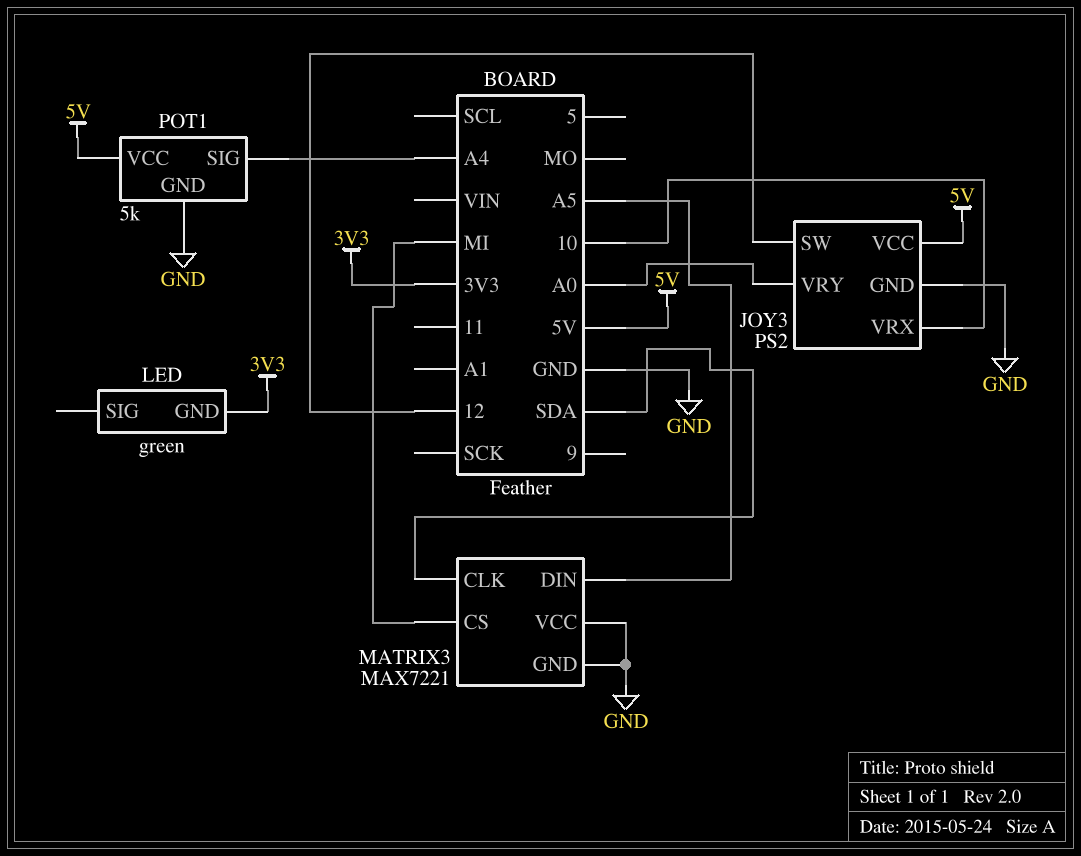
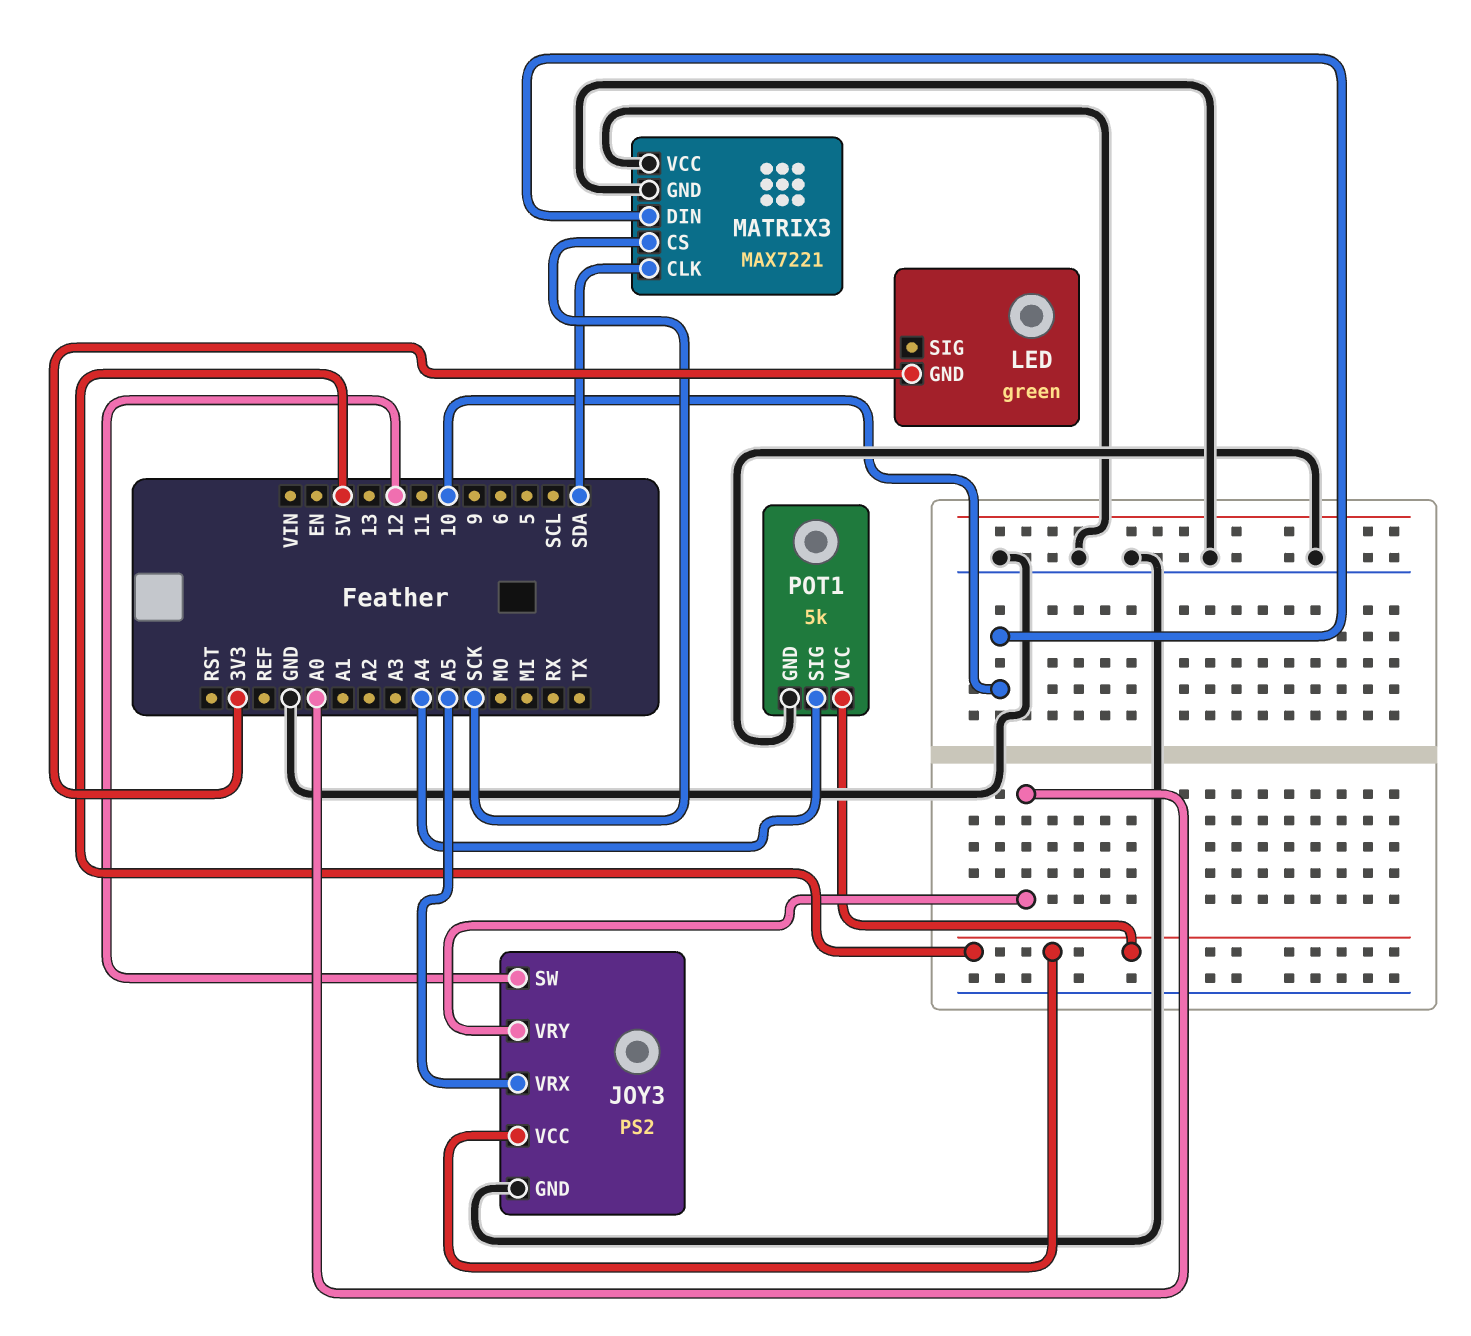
JOY3 pin VRX: 10 -> A5
MATRIX3 pin CS: MI -> SCK
MATRIX3 pin DIN: A5 -> 10

